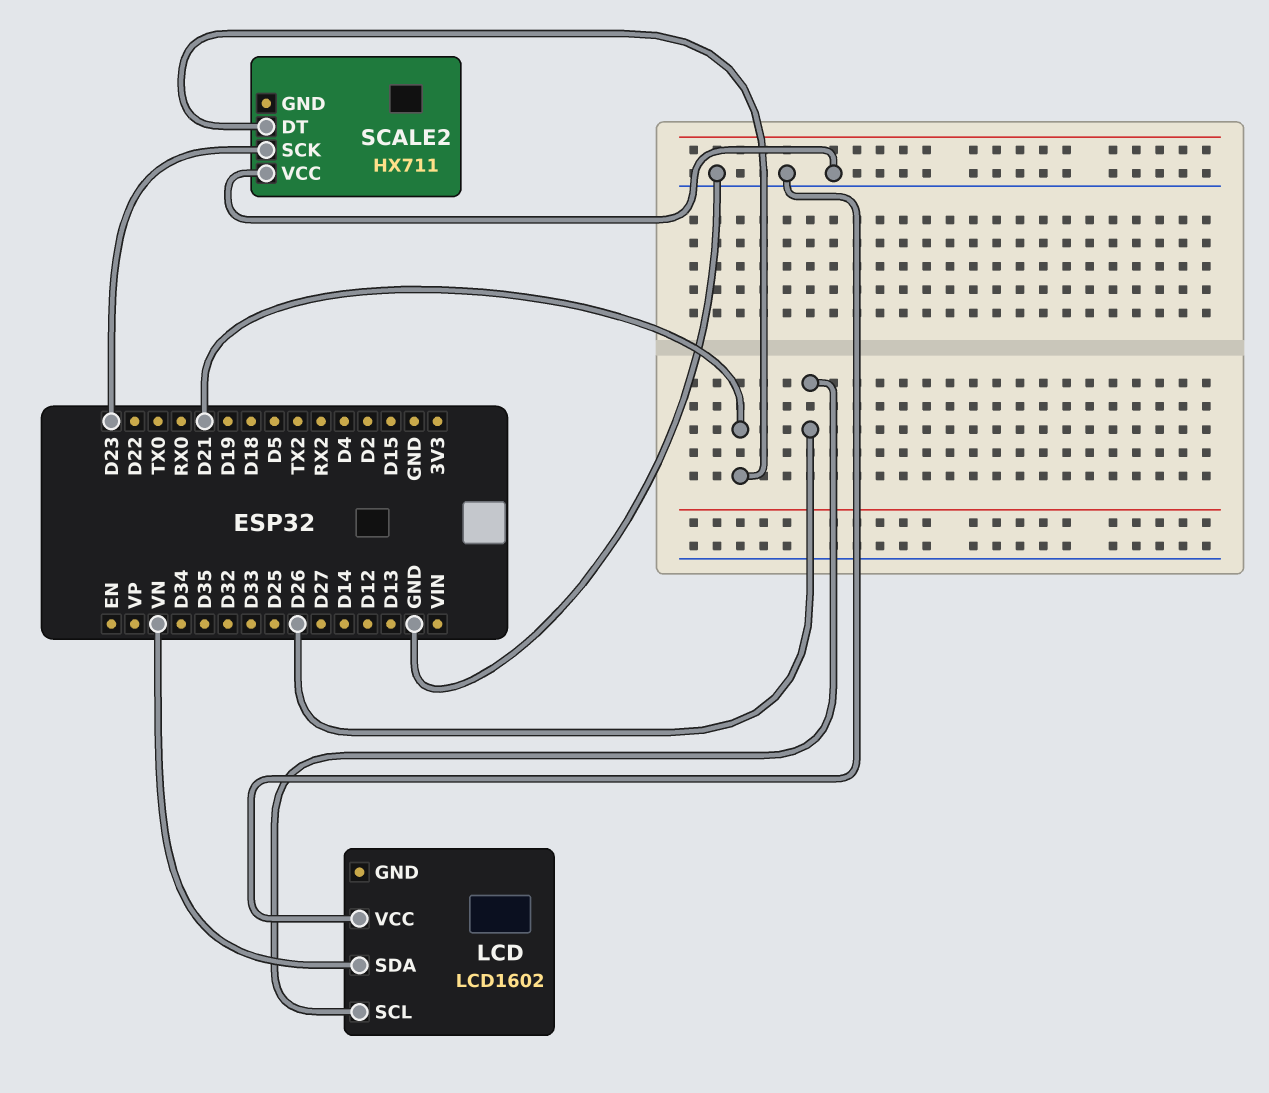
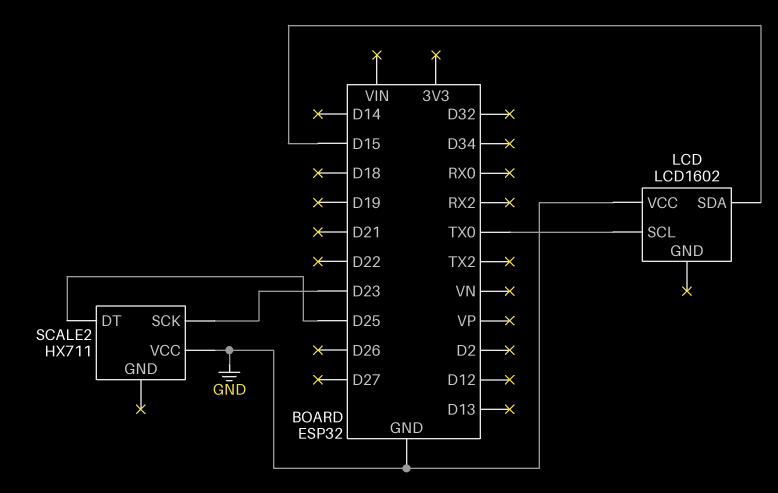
LCD pin SCL: D26 -> TX0
LCD pin SDA: VN -> D15
SCALE2 pin DT: D21 -> D25

